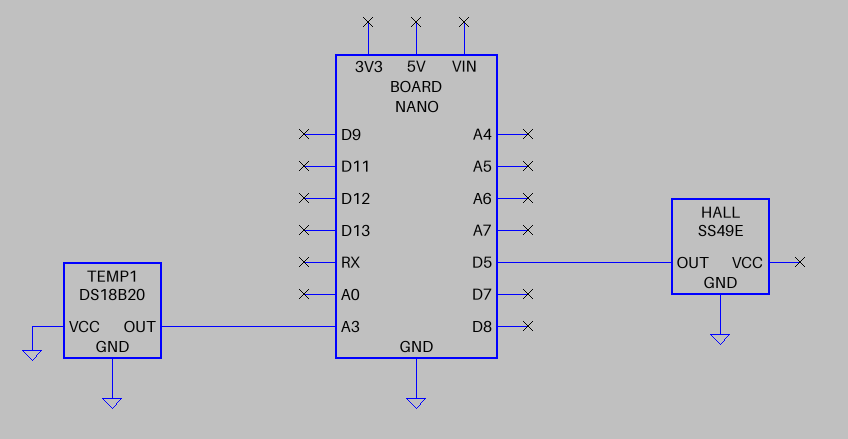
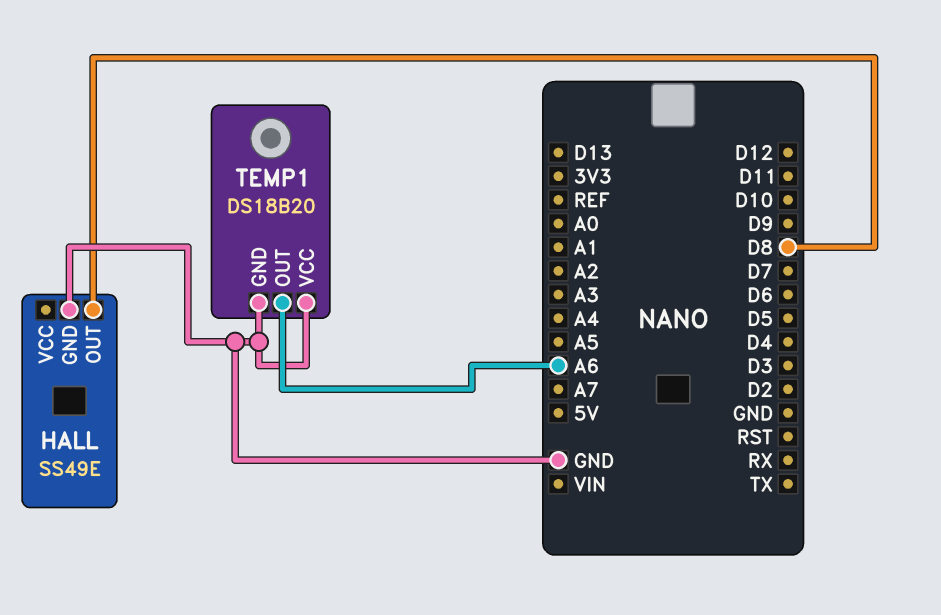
HALL pin OUT: D5 -> D8
TEMP1 pin OUT: A3 -> A6

